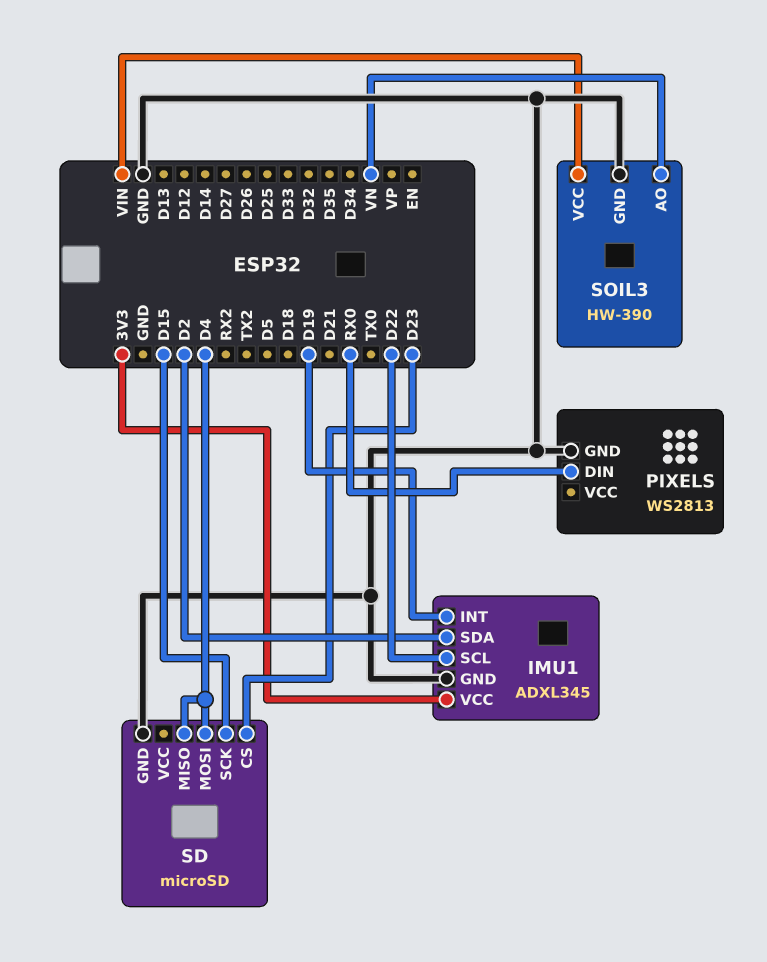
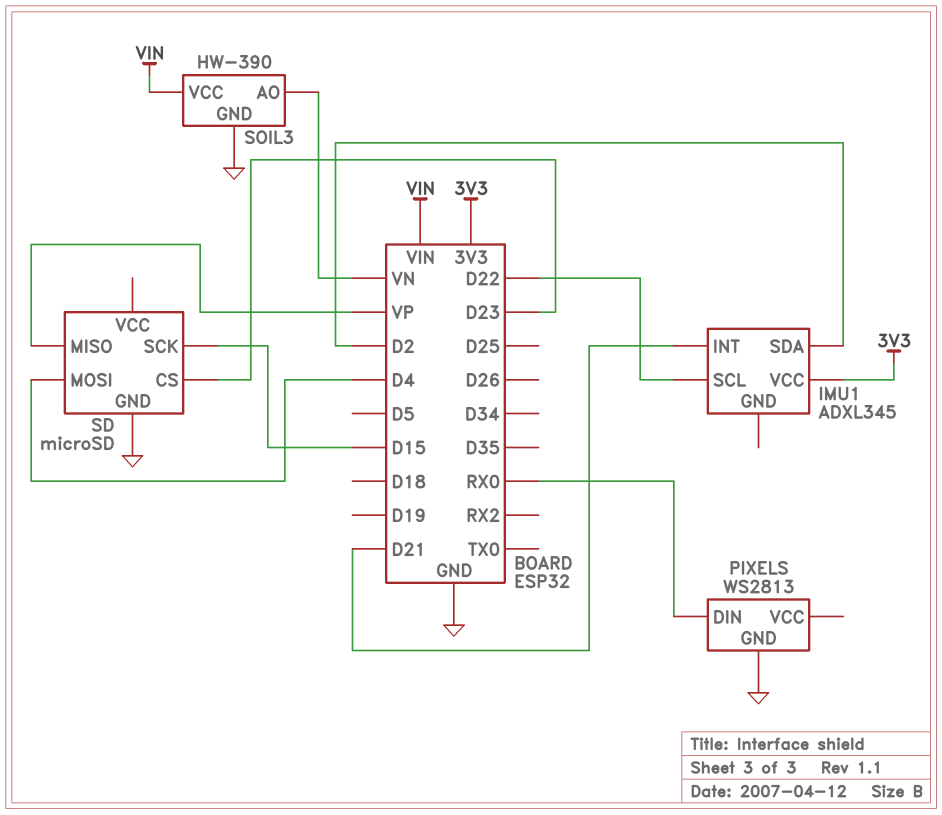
IMU1 pin GND: GND -> none
IMU1 pin INT: D19 -> D21
SD pin MISO: D4 -> VP

